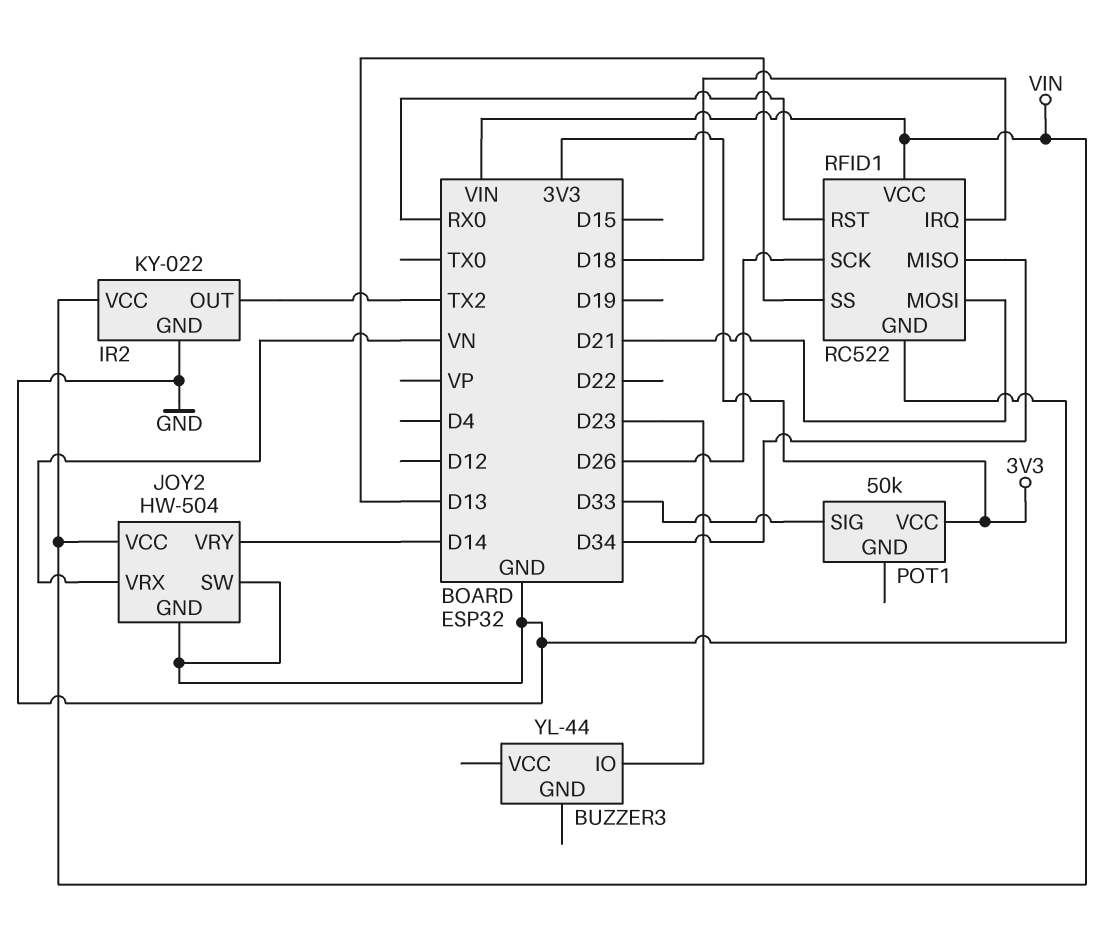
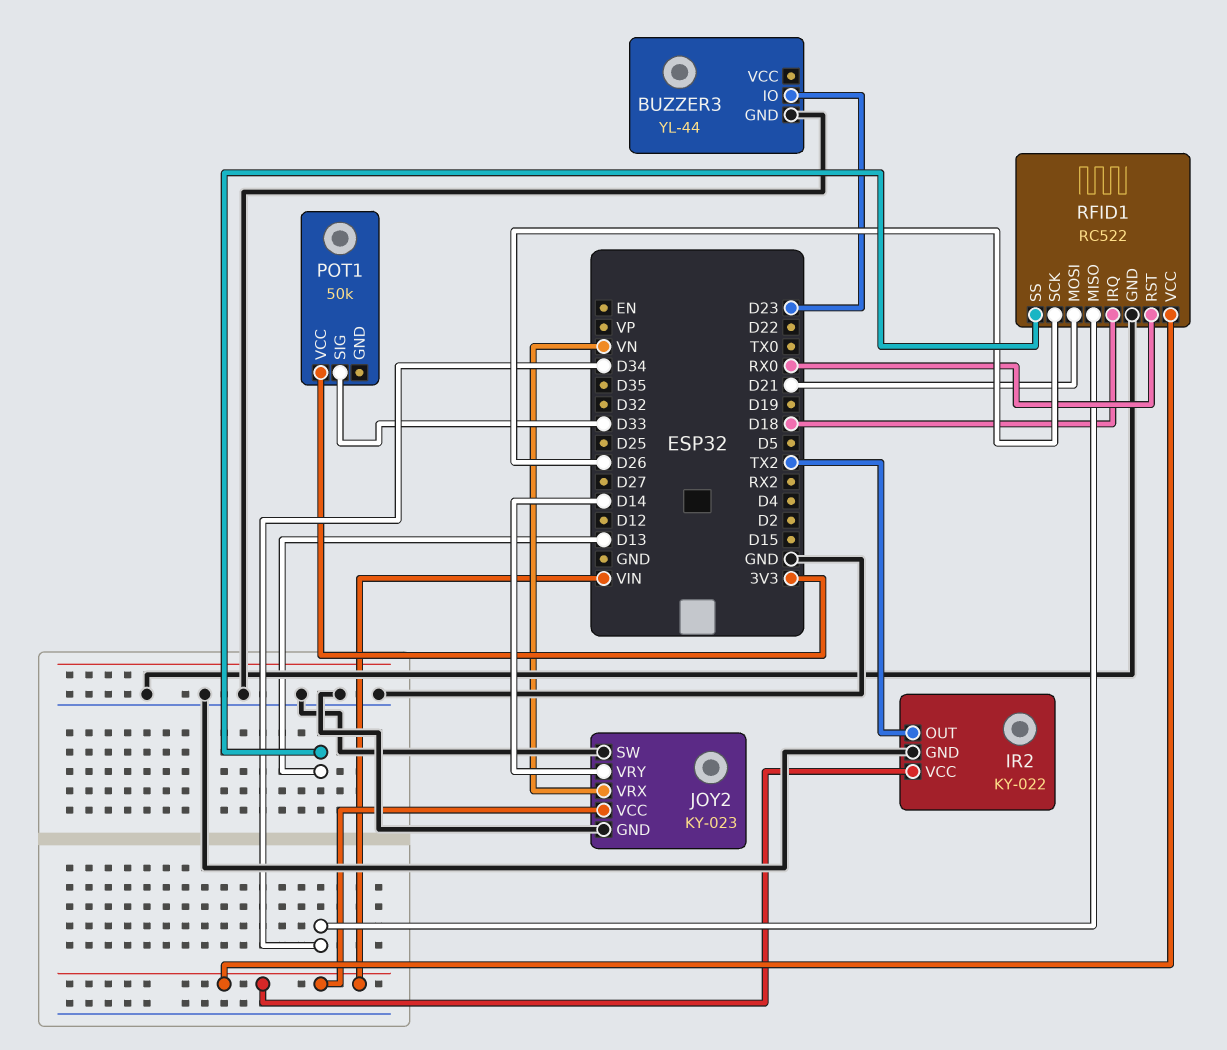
BUZZER3 pin GND: none -> GND
JOY2: HW-504 -> KY-023

